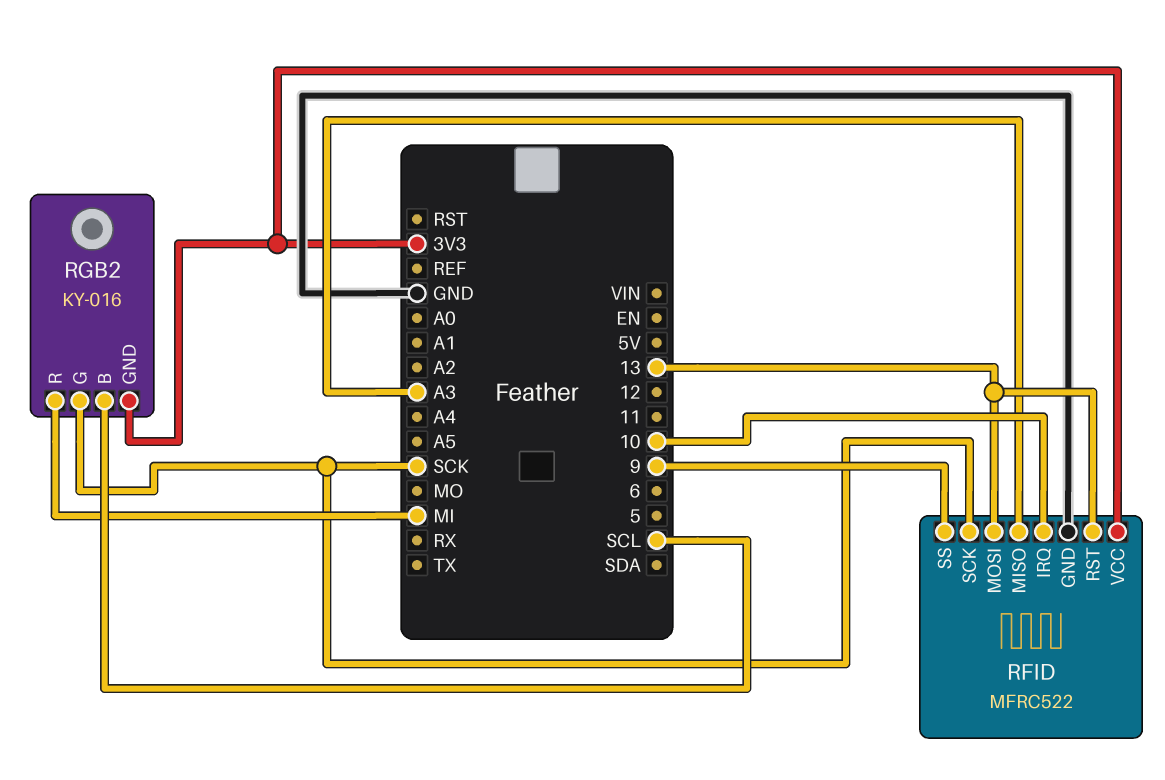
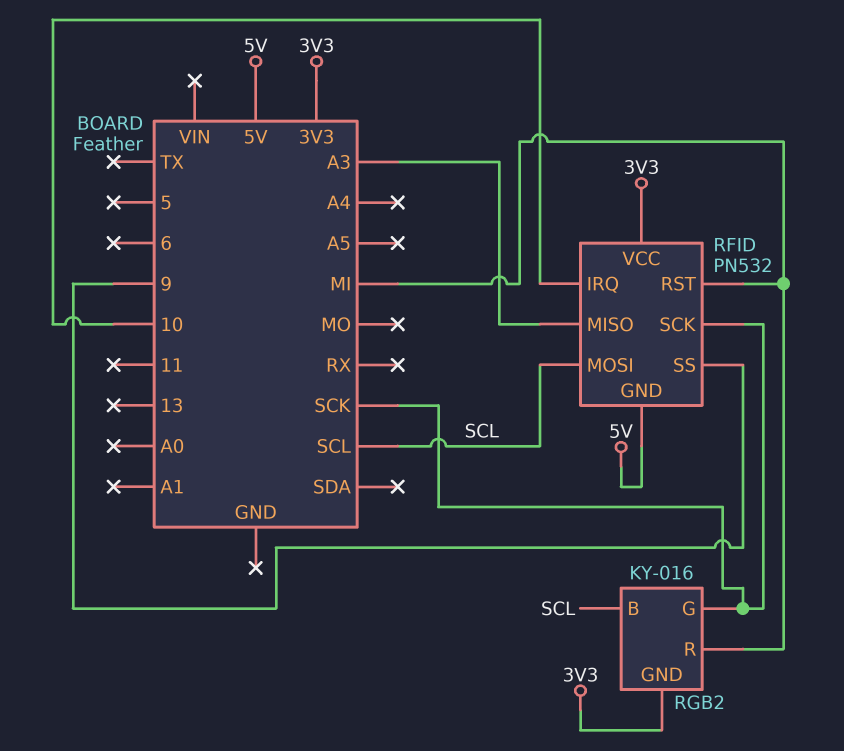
RFID: MFRC522 -> PN532
RFID pin GND: GND -> 5V
RFID pin MOSI: 13 -> SCL
RFID pin RST: 13 -> MI

